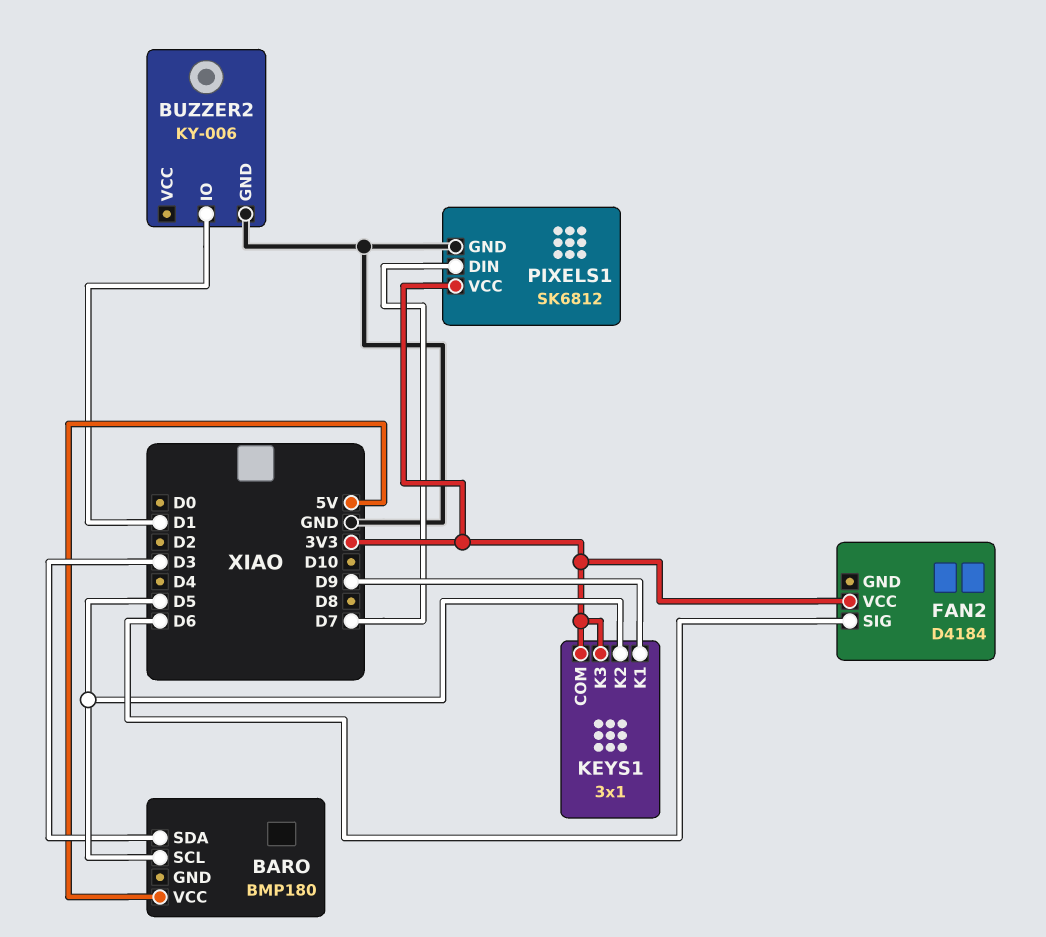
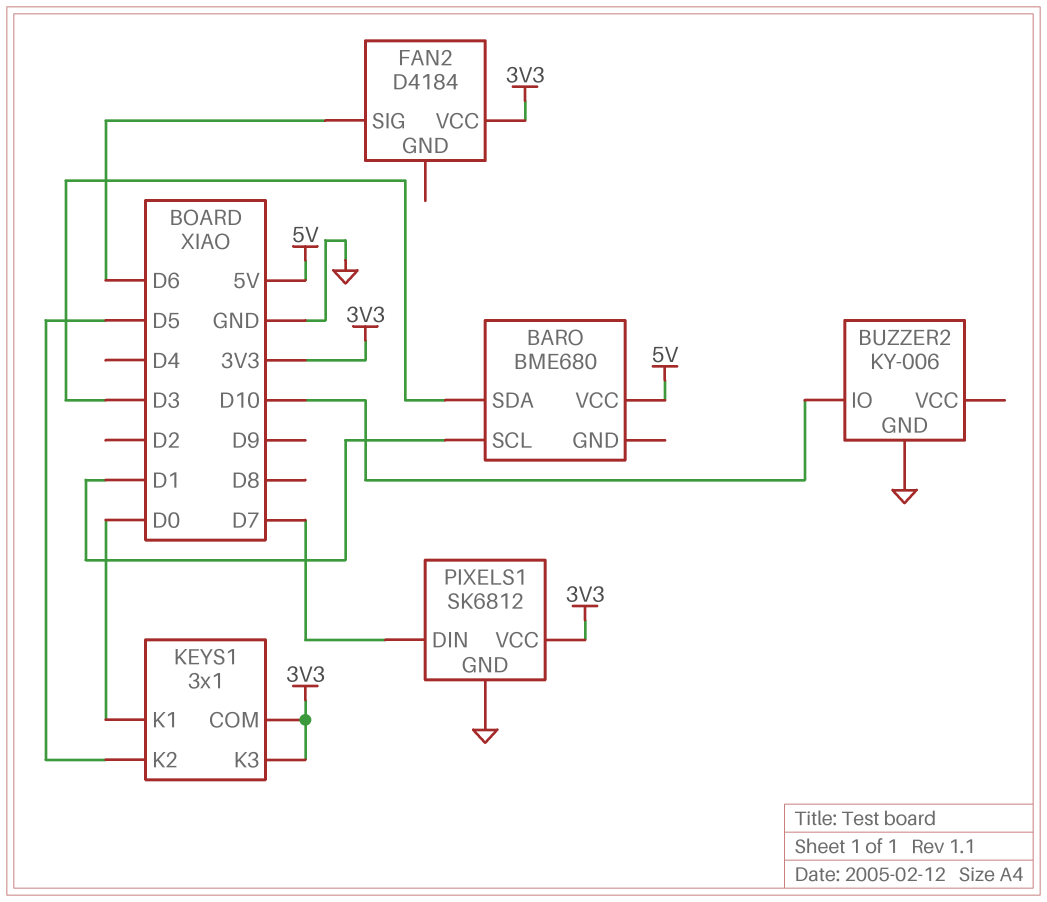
BARO: BMP180 -> BME680
BARO pin SCL: D5 -> D1
BUZZER2 pin IO: D1 -> D10
KEYS1 pin K1: D9 -> D0

